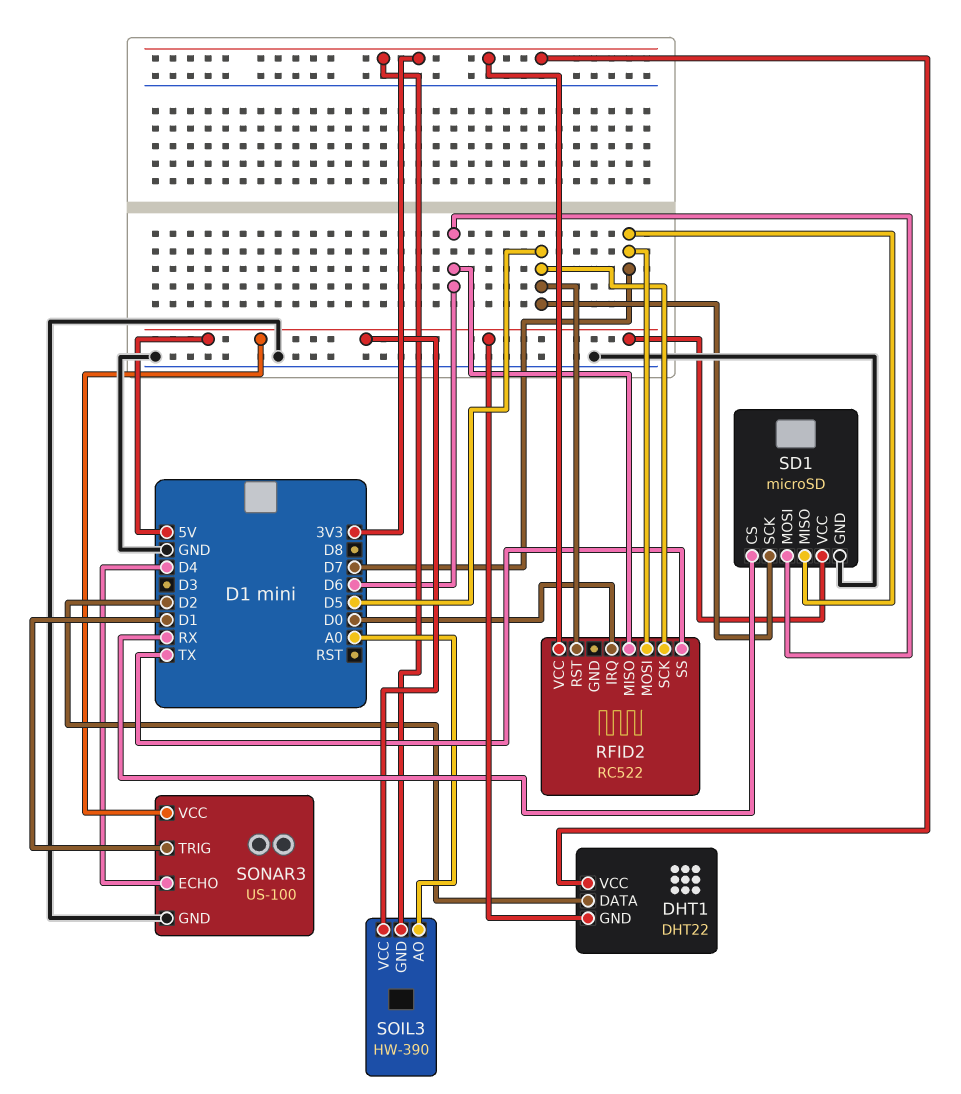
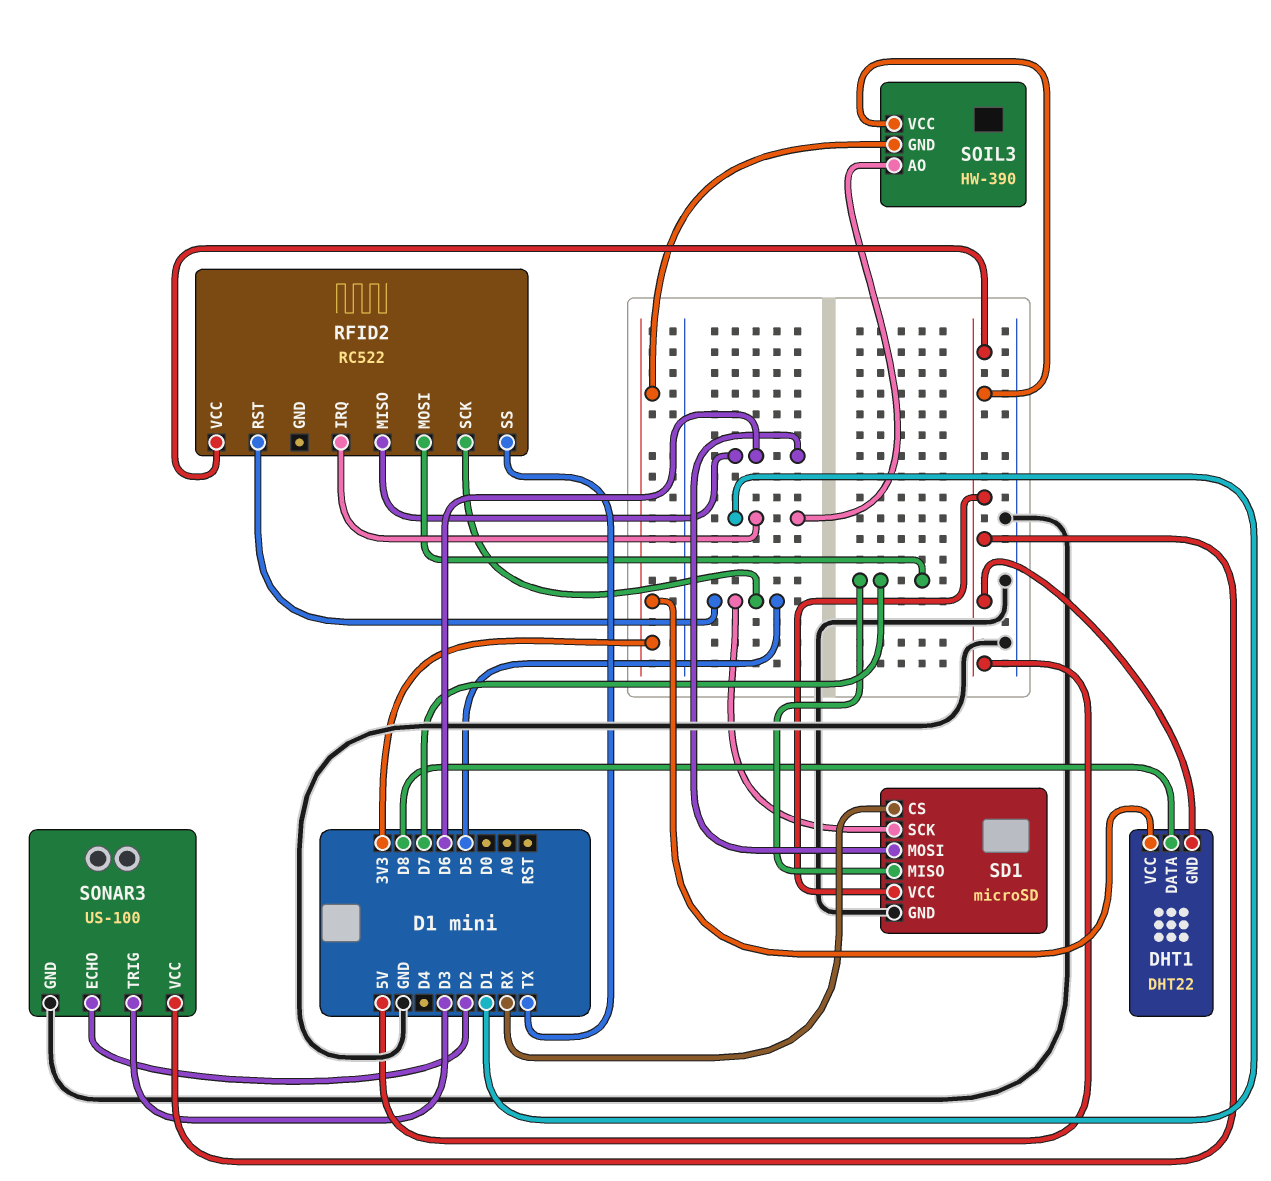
DHT1 pin DATA: D2 -> D8
RFID2 pin IRQ: D0 -> D1
RFID2 pin VCC: 3V3 -> 5V
SOIL3 pin AO: A0 -> D1
SONAR3 pin ECHO: D4 -> D2
SONAR3 pin TRIG: D1 -> D3

